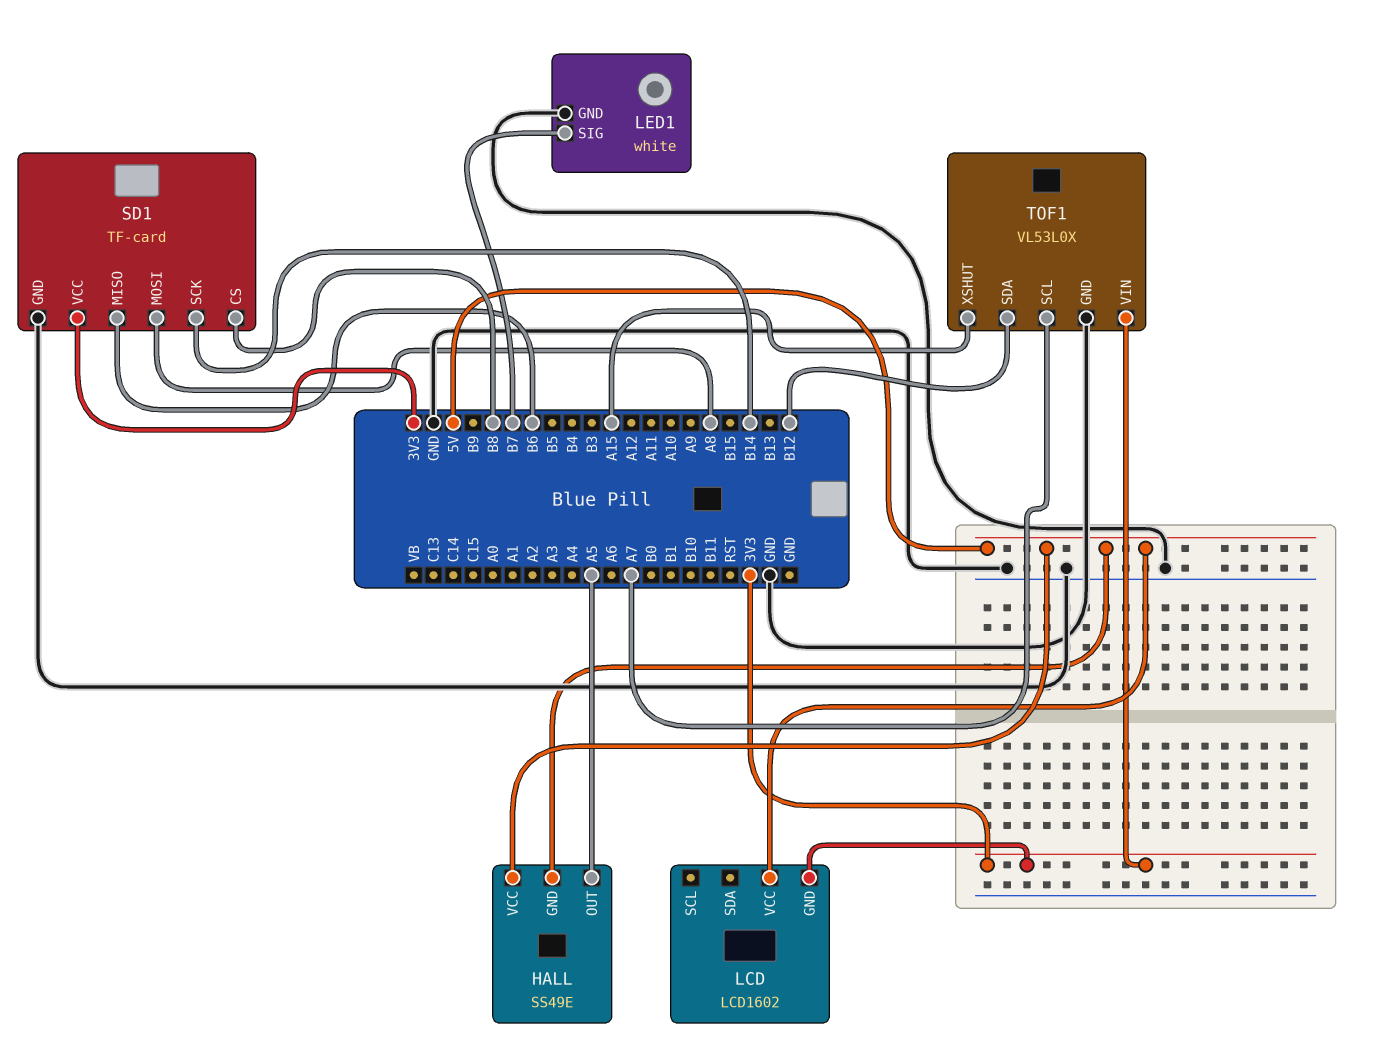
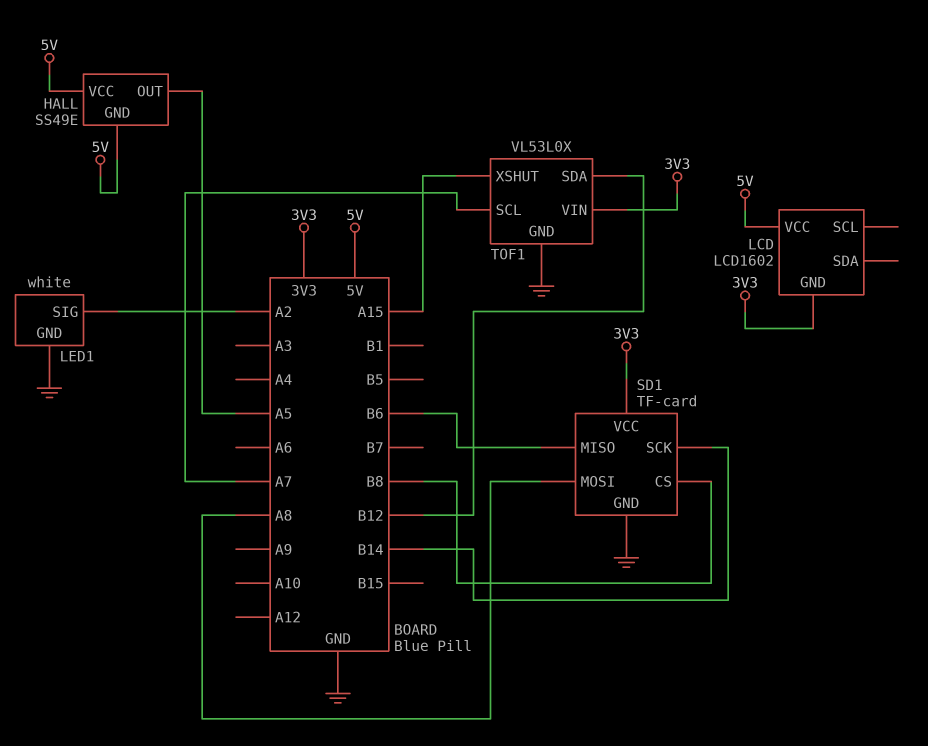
LED1 pin SIG: B7 -> A2

